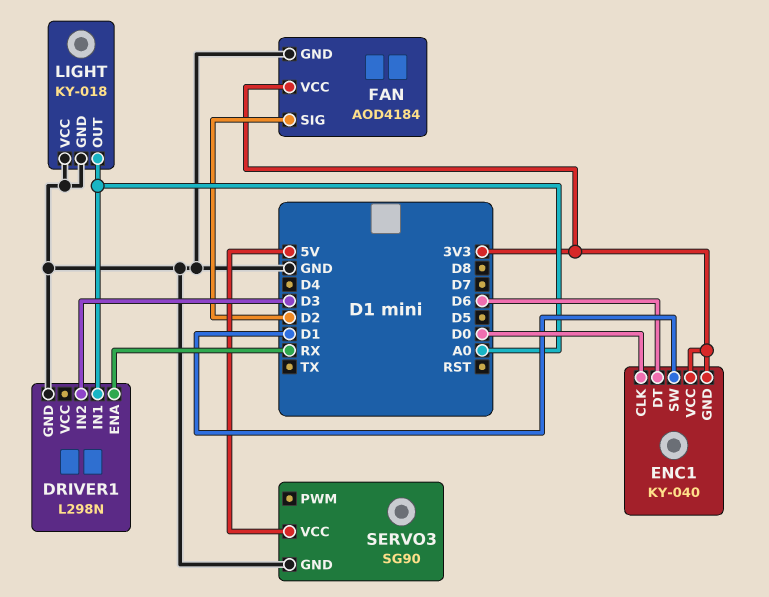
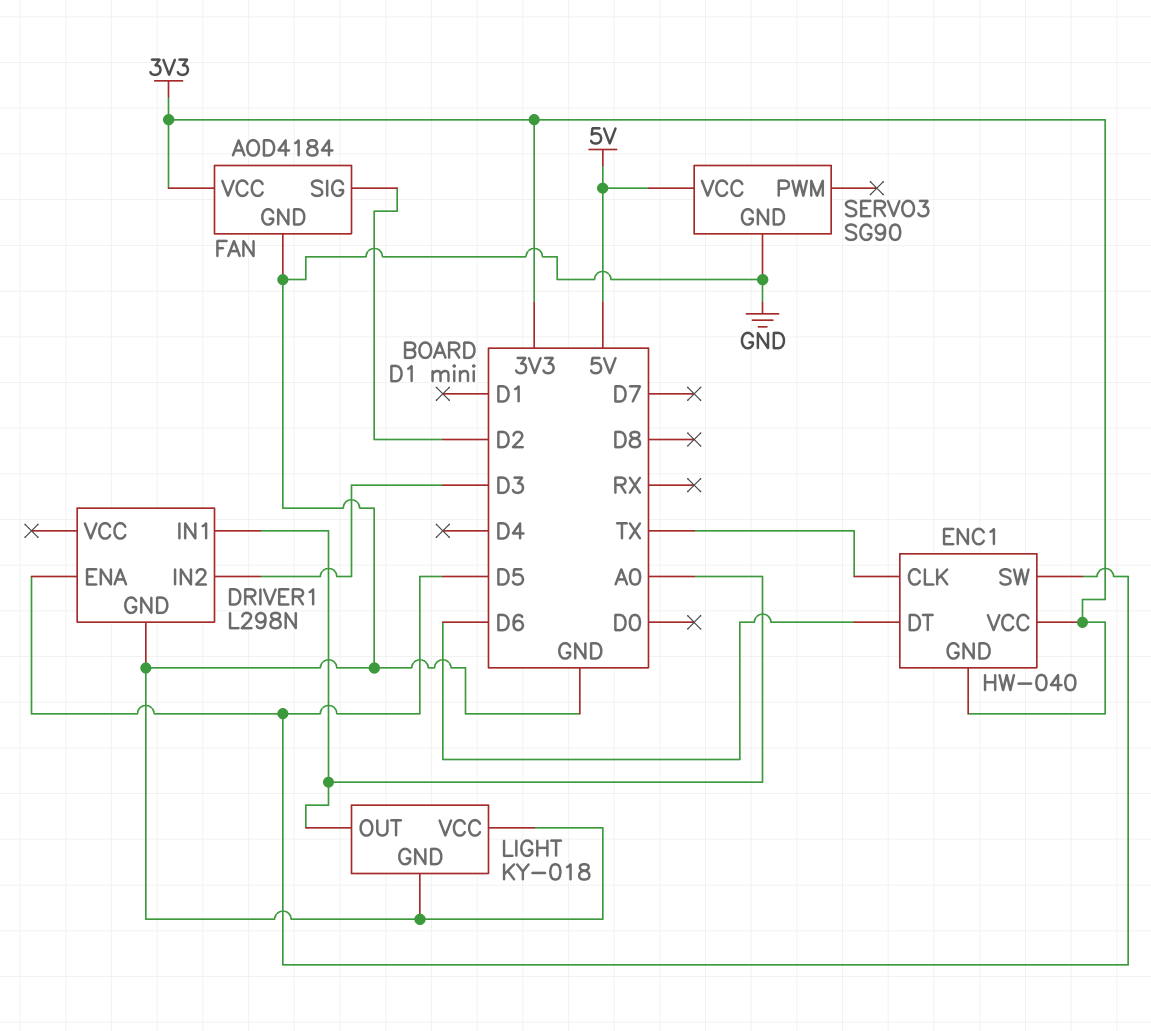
DRIVER1 pin ENA: RX -> D5
ENC1: KY-040 -> HW-040
ENC1 pin CLK: D0 -> TX
ENC1 pin SW: D1 -> D5

